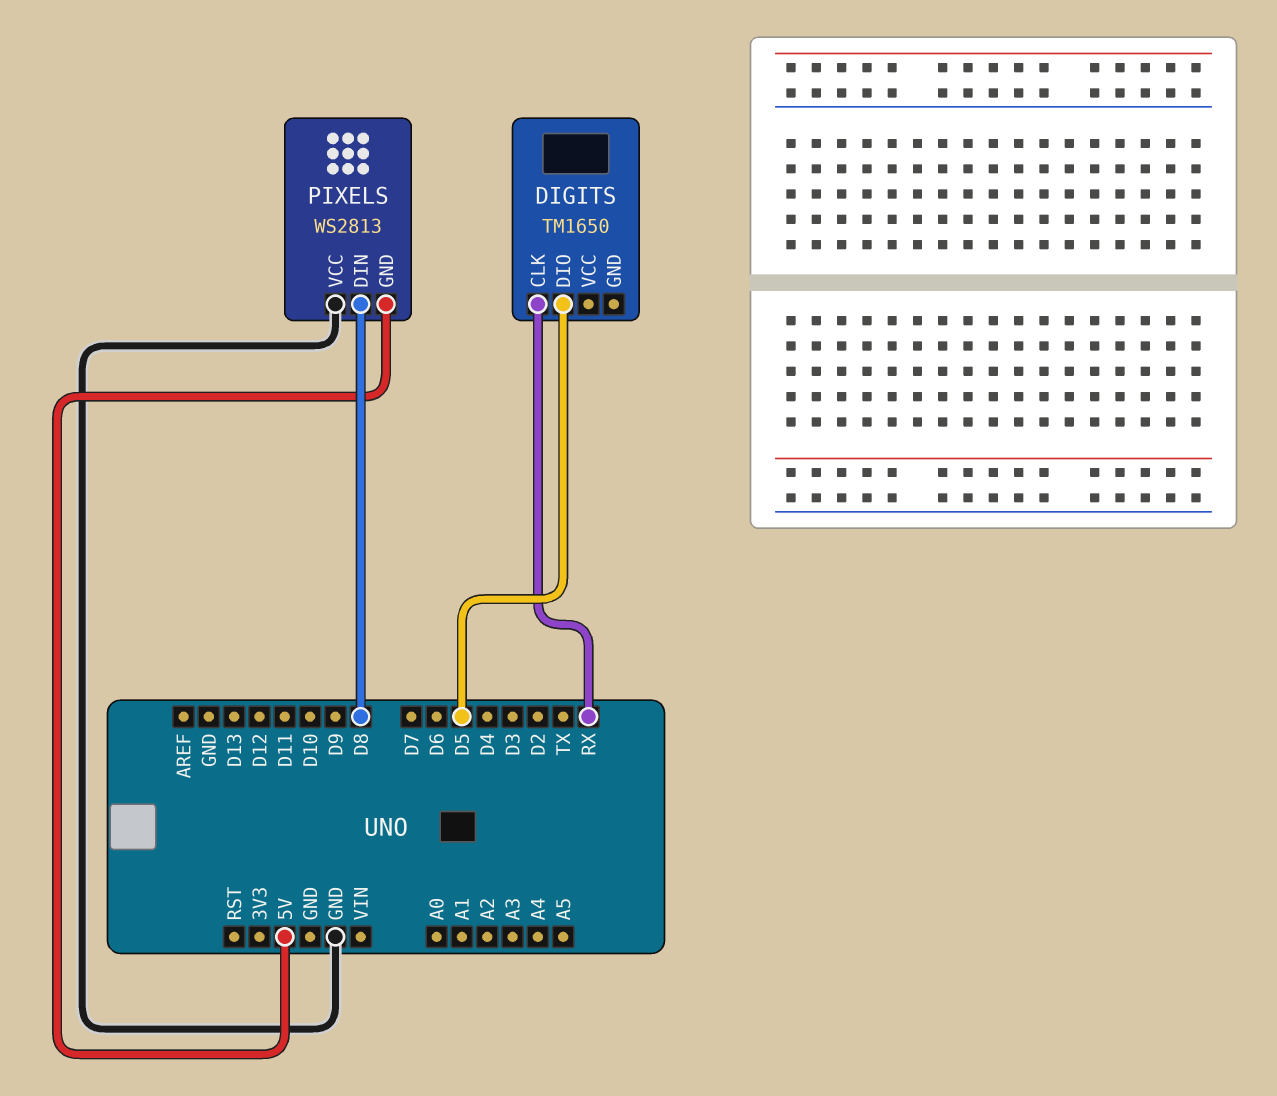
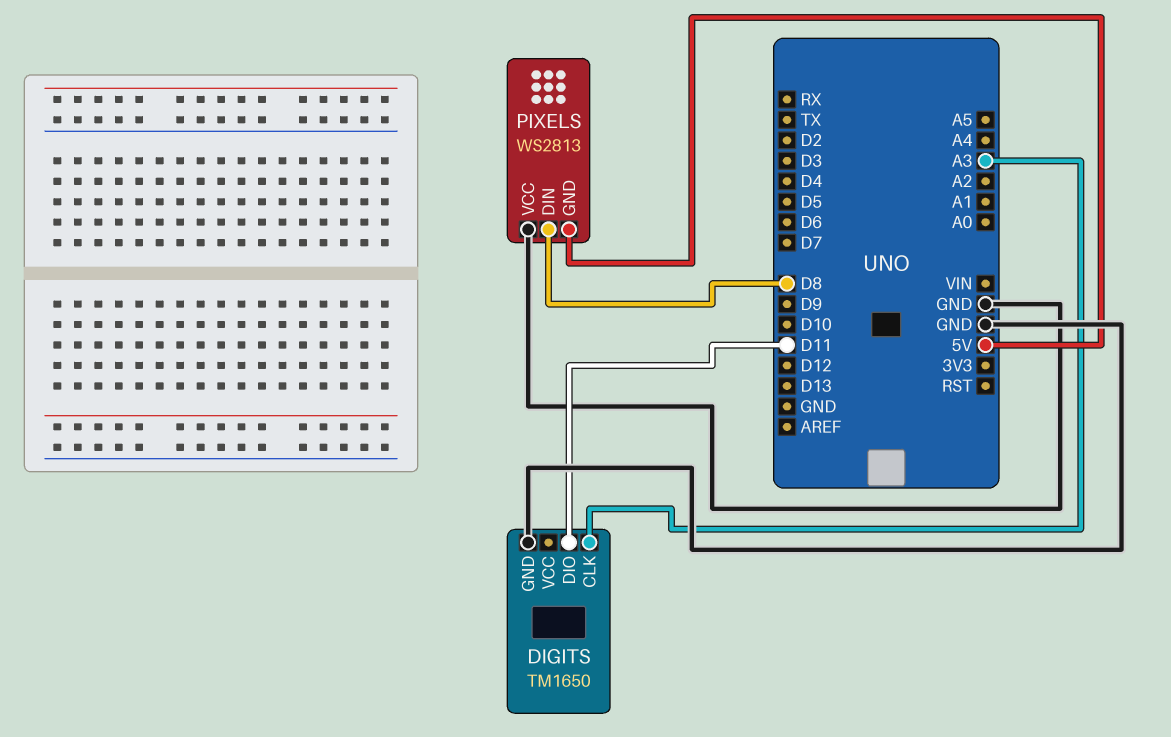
DIGITS pin CLK: RX -> A3
DIGITS pin DIO: D5 -> D11
DIGITS pin GND: none -> GND

